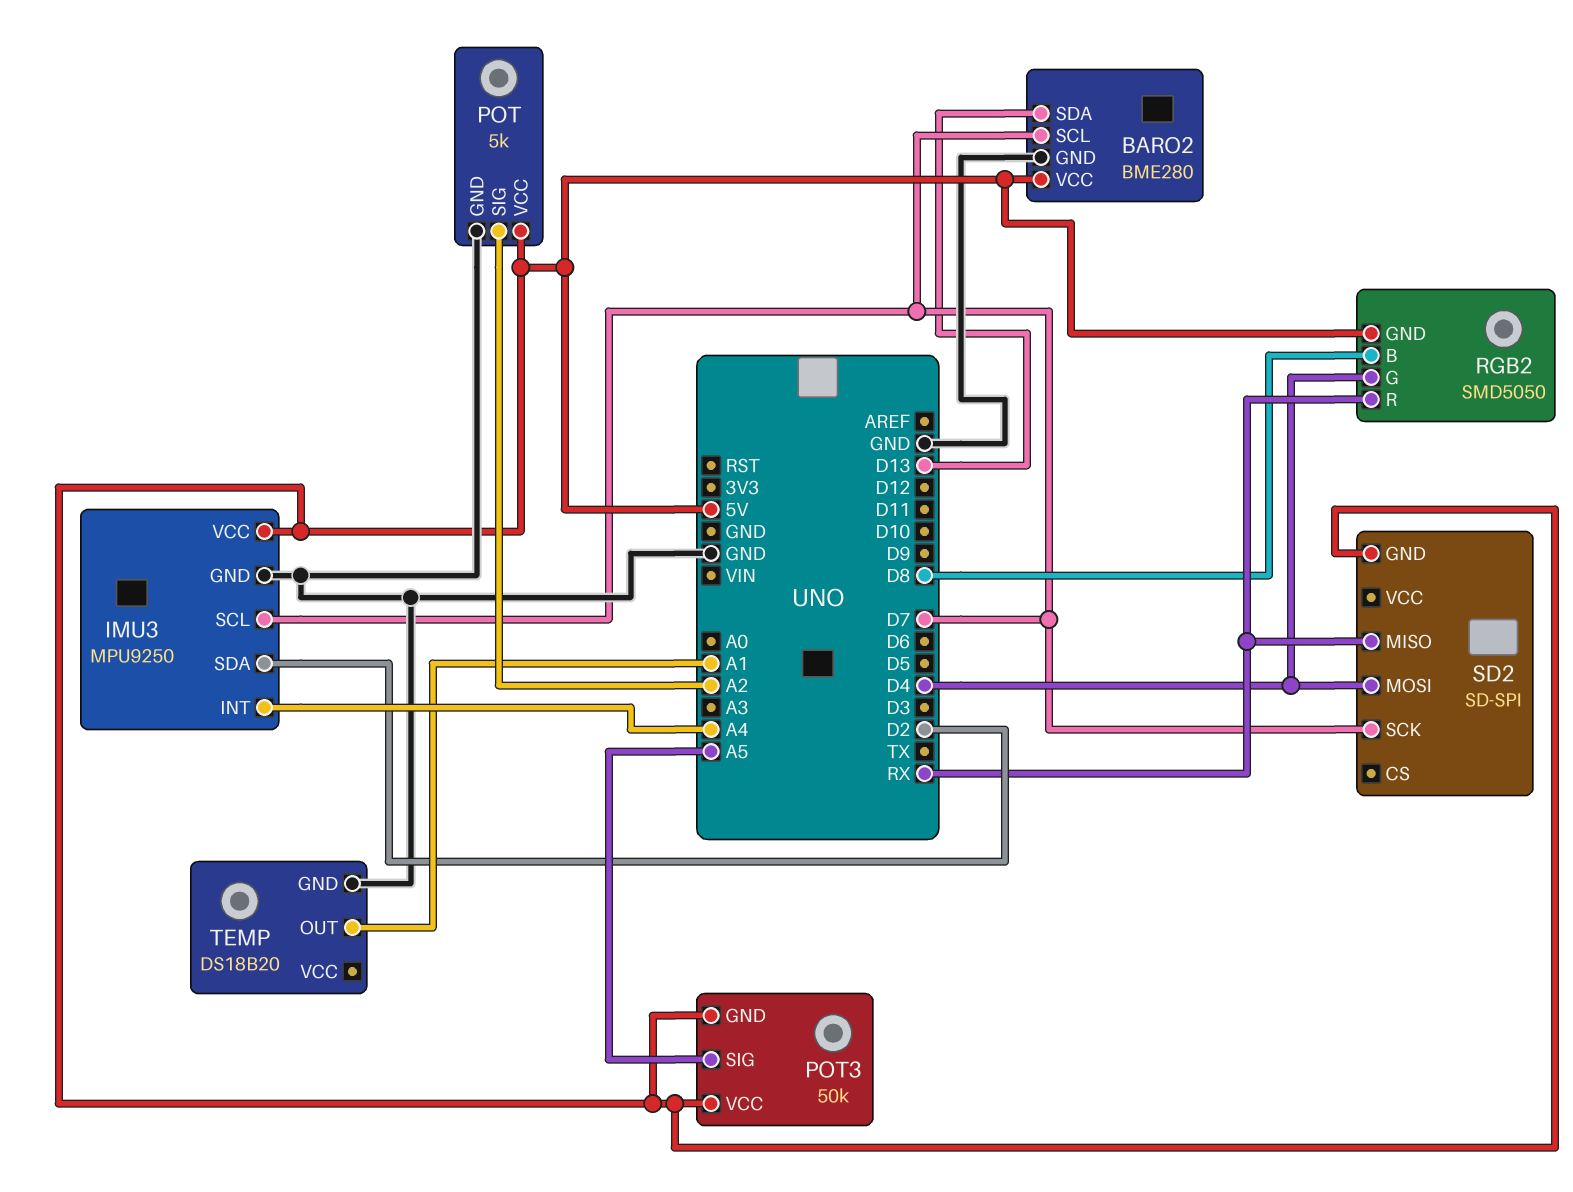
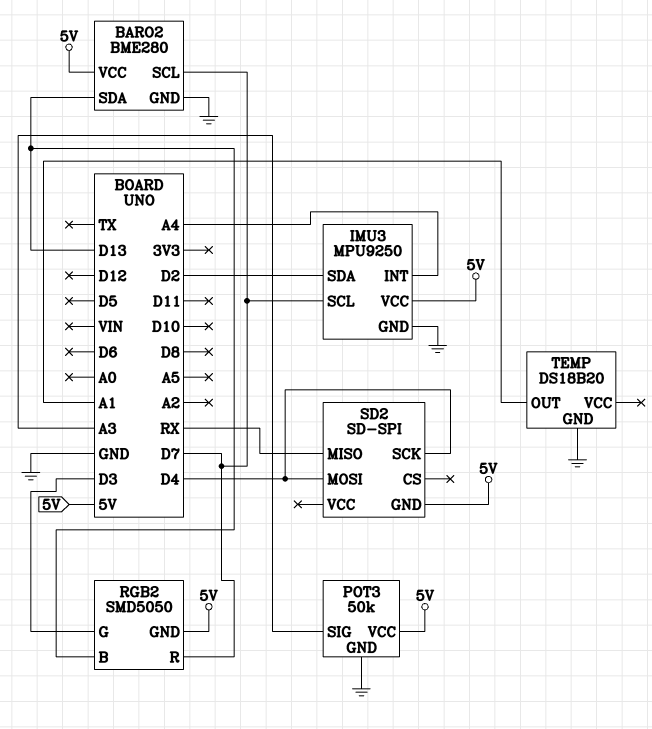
POT: 5k -> none
POT pin GND: GND -> none
POT pin SIG: A2 -> none
POT pin VCC: 5V -> none
POT3 pin GND: 5V -> GND
POT3 pin SIG: A5 -> A3
RGB2 pin B: D8 -> D13
RGB2 pin G: D4 -> D3
RGB2 pin R: RX -> D7
SD2 pin SCK: D7 -> D4

